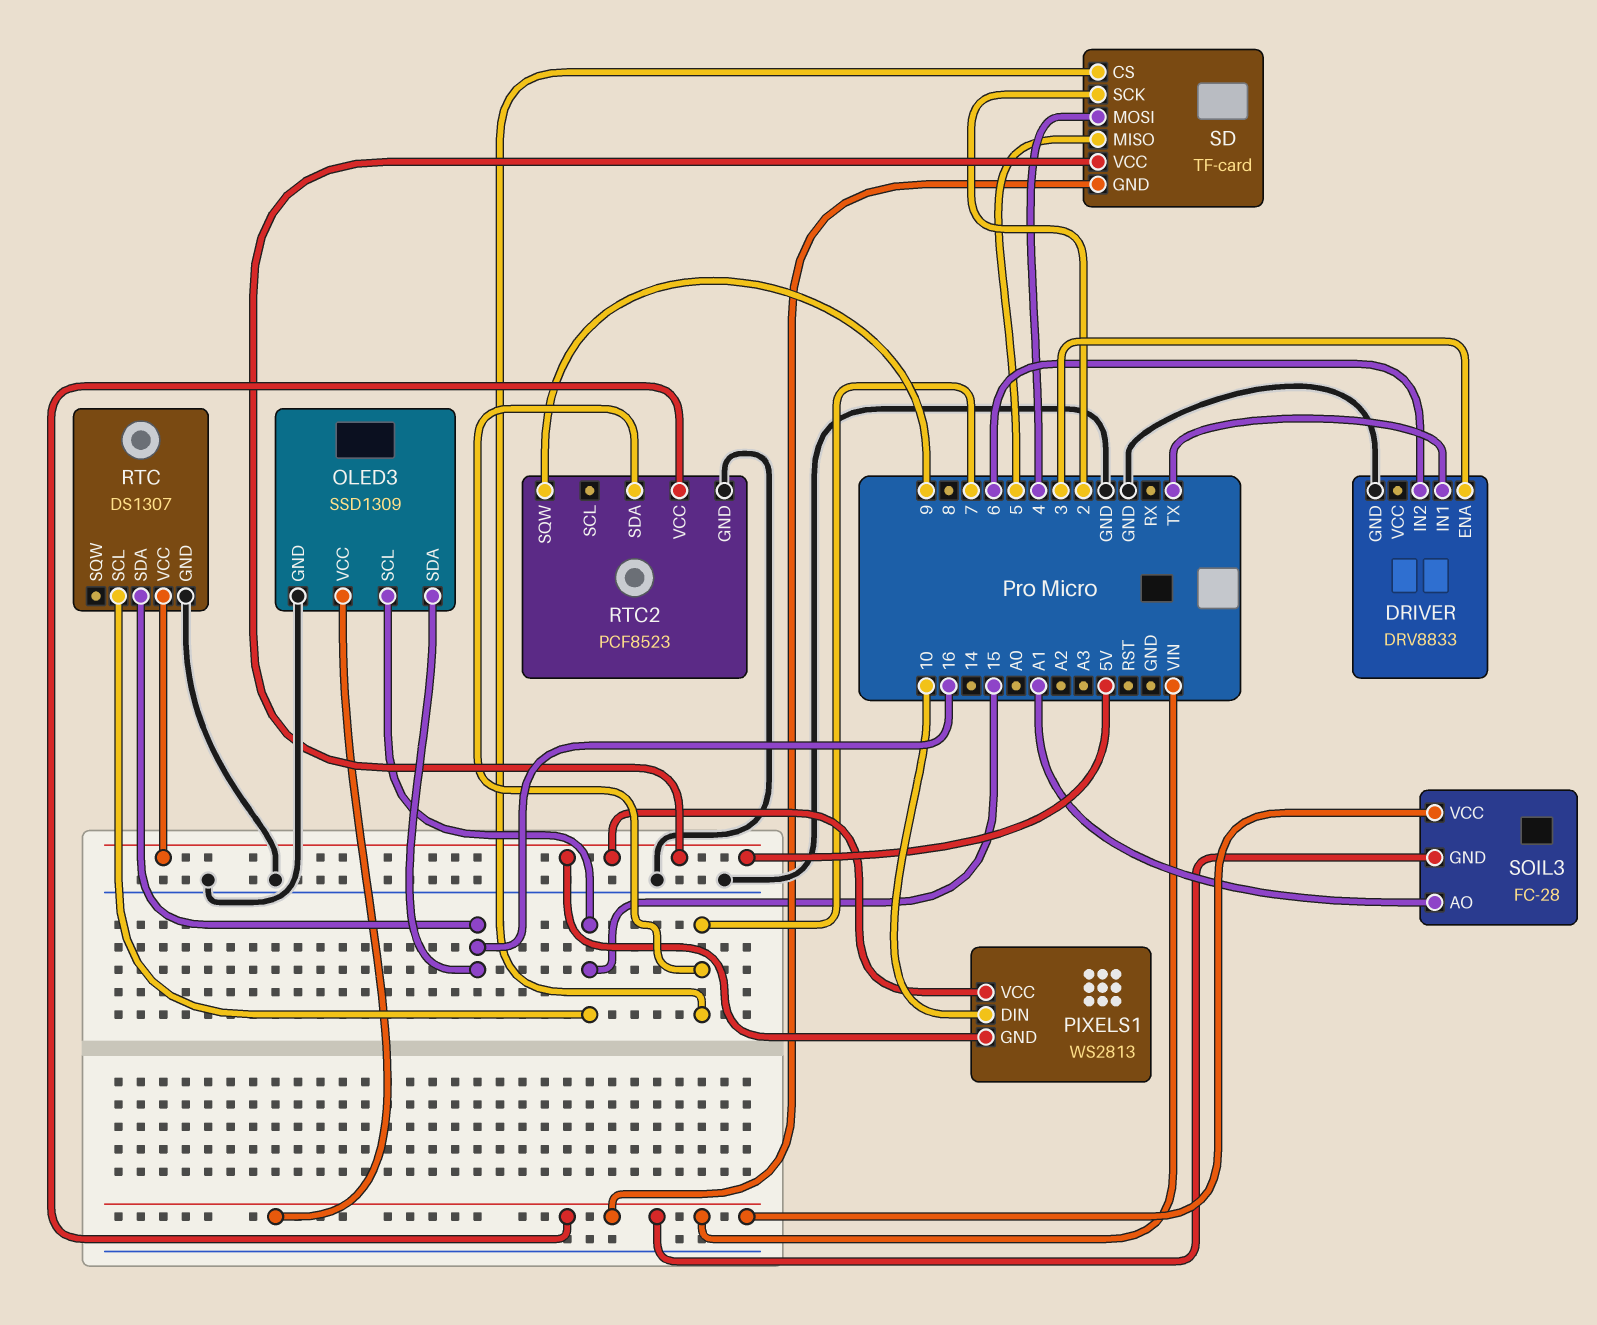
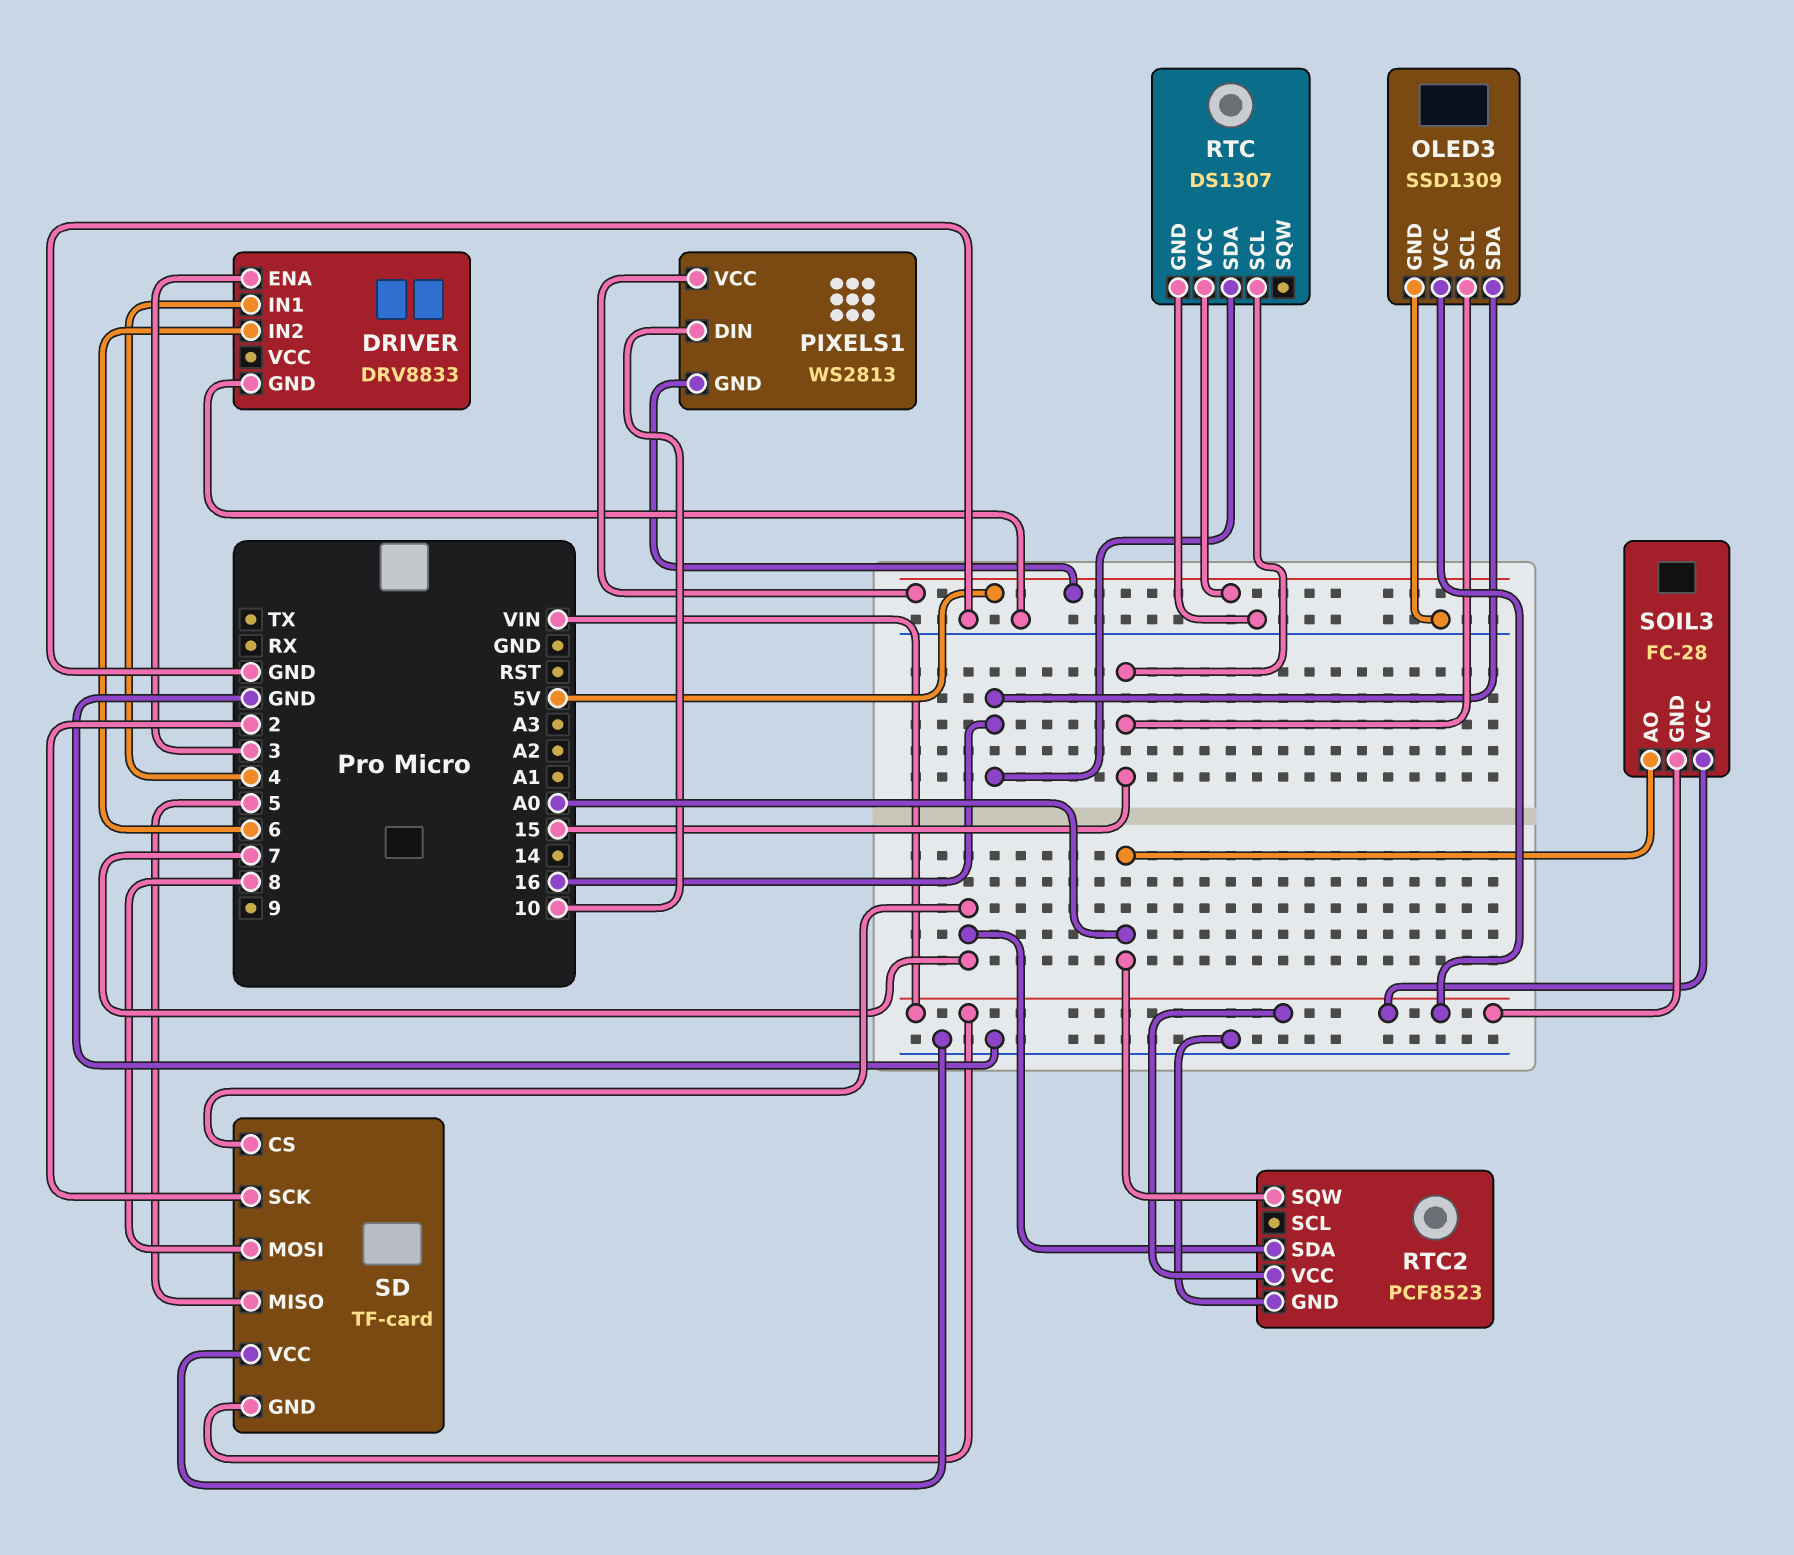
DRIVER pin IN1: TX -> 4
RTC2 pin SQW: 9 -> A0
SD pin MOSI: 4 -> 8
SD pin VCC: 5V -> GND
SOIL3 pin AO: A1 -> A0

